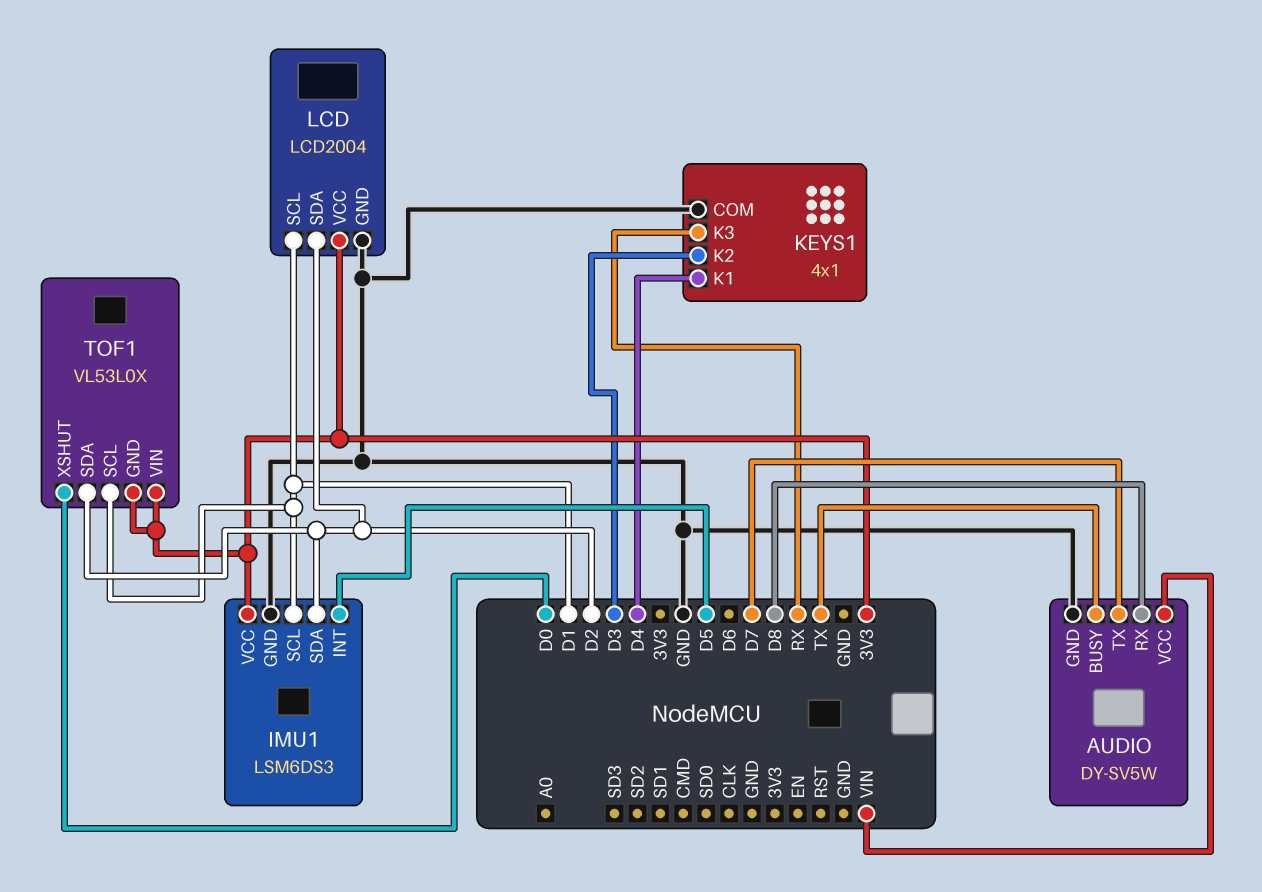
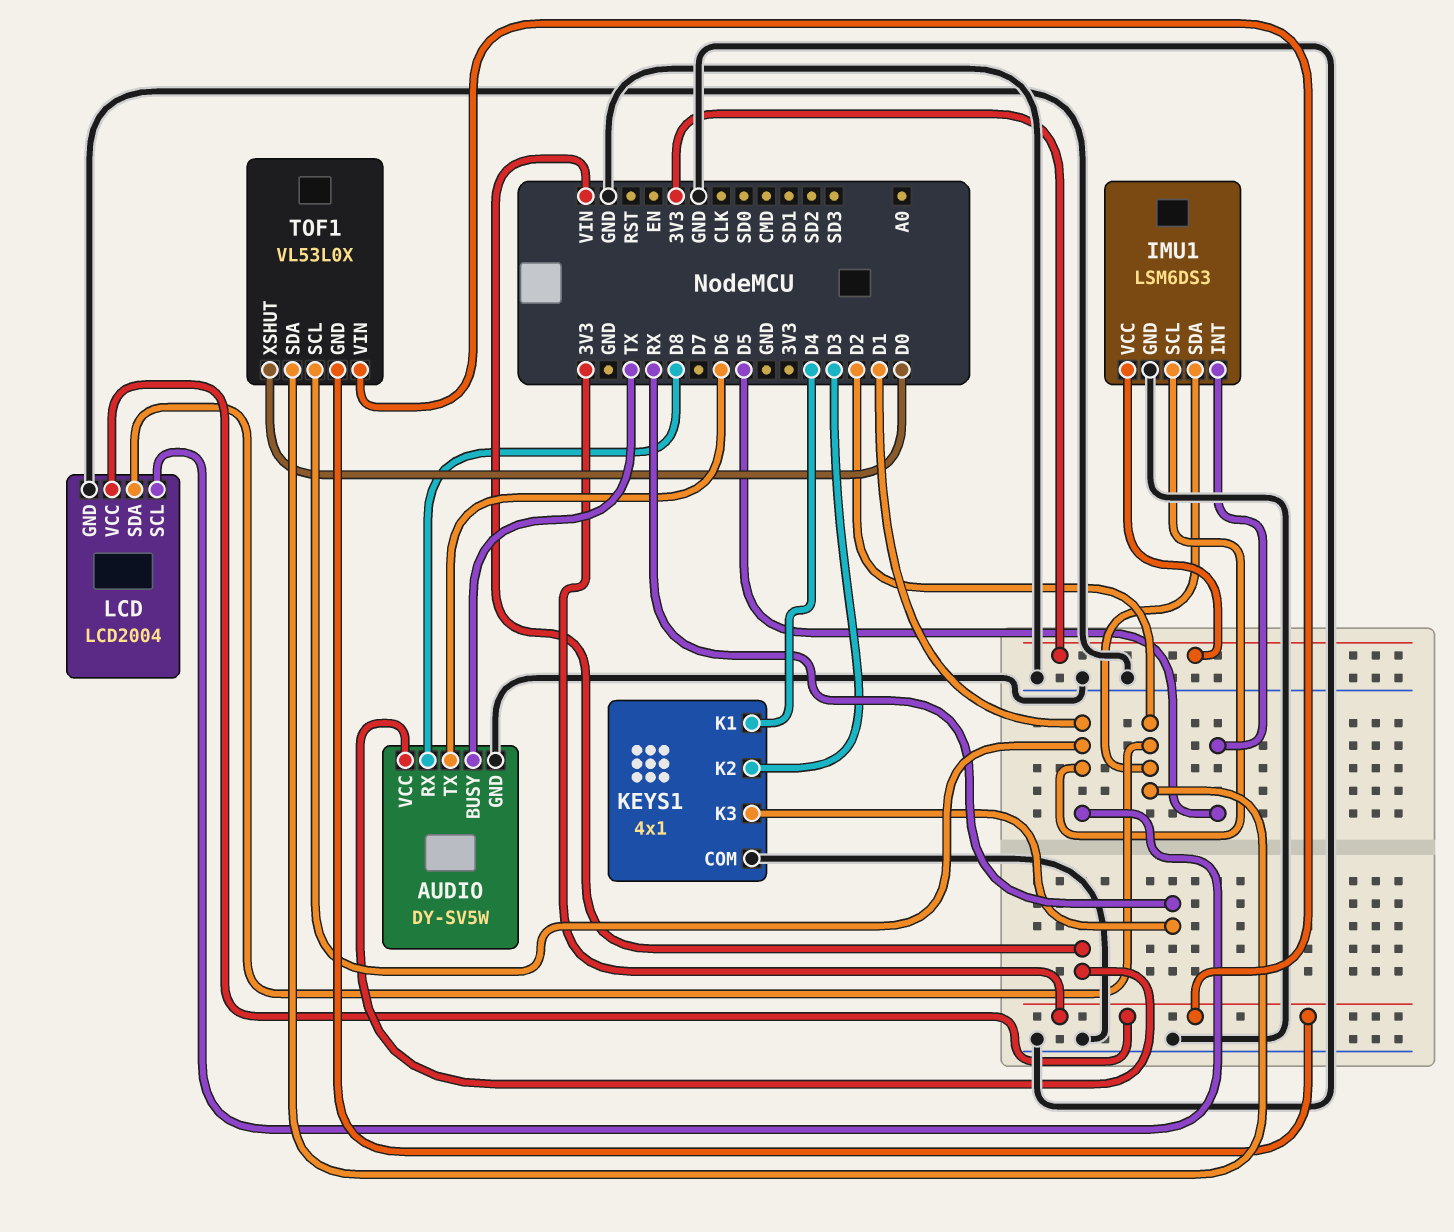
AUDIO pin TX: D7 -> D6

